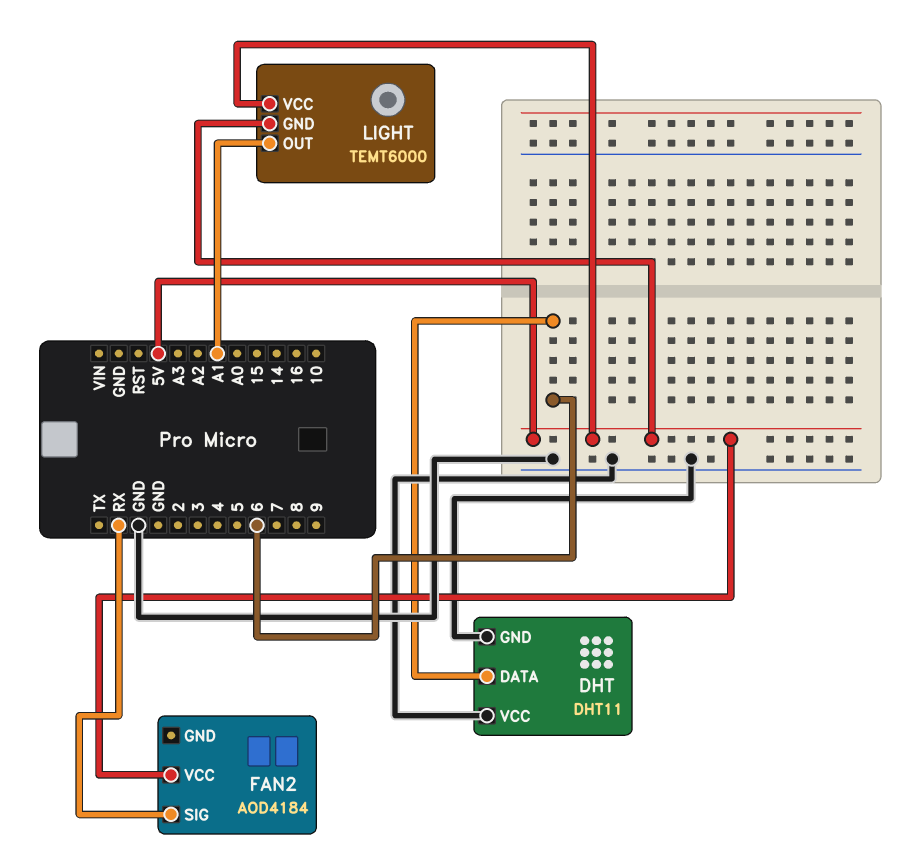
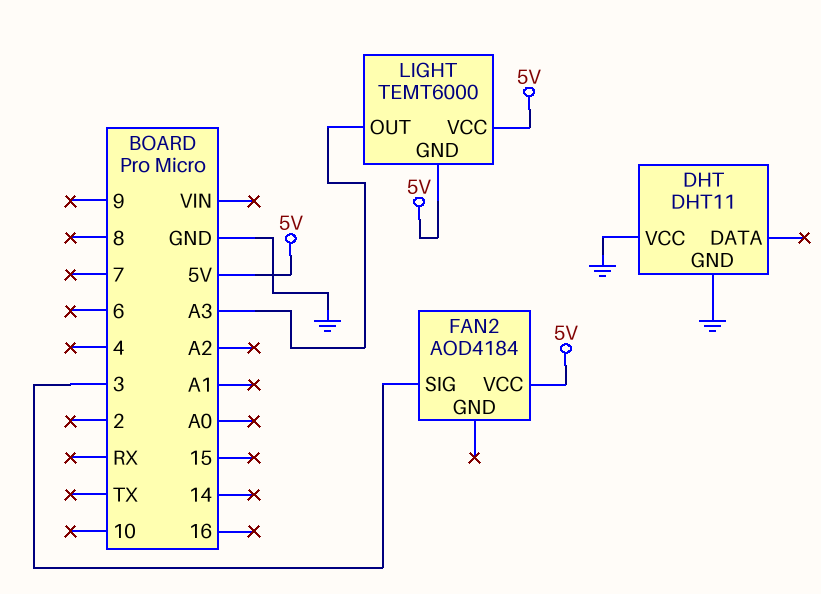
DHT pin DATA: 6 -> none
FAN2 pin SIG: RX -> 3
LIGHT pin OUT: A1 -> A3

